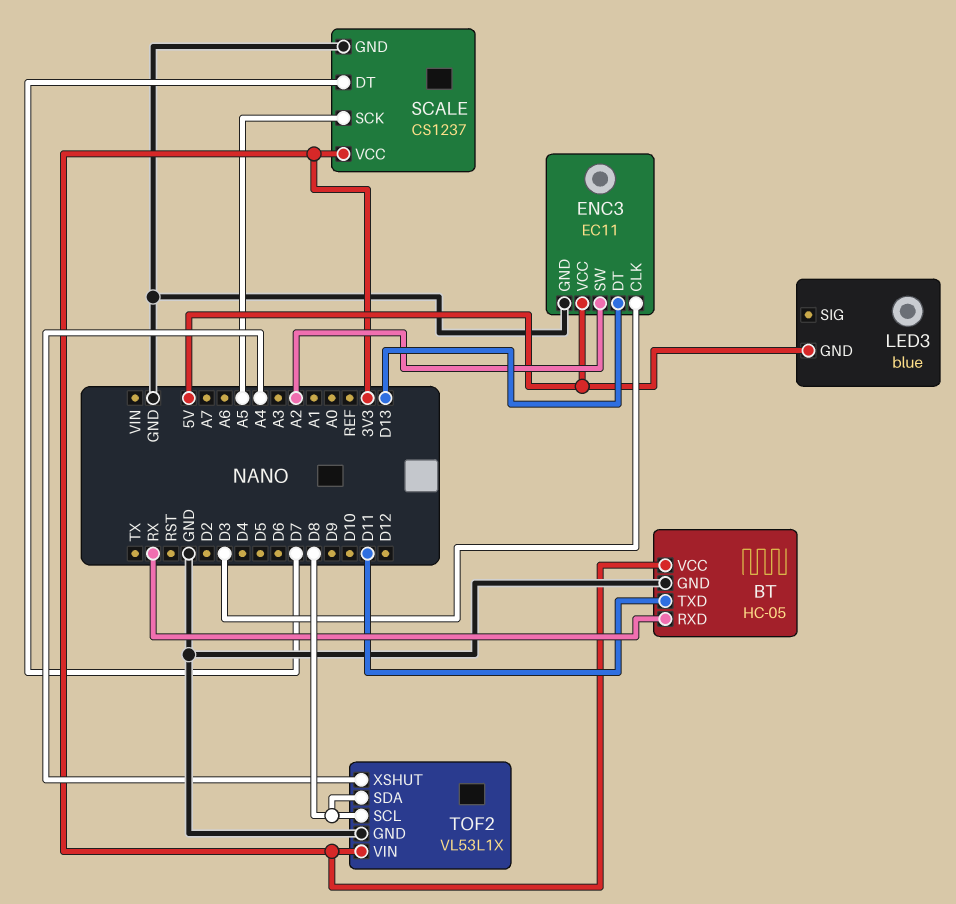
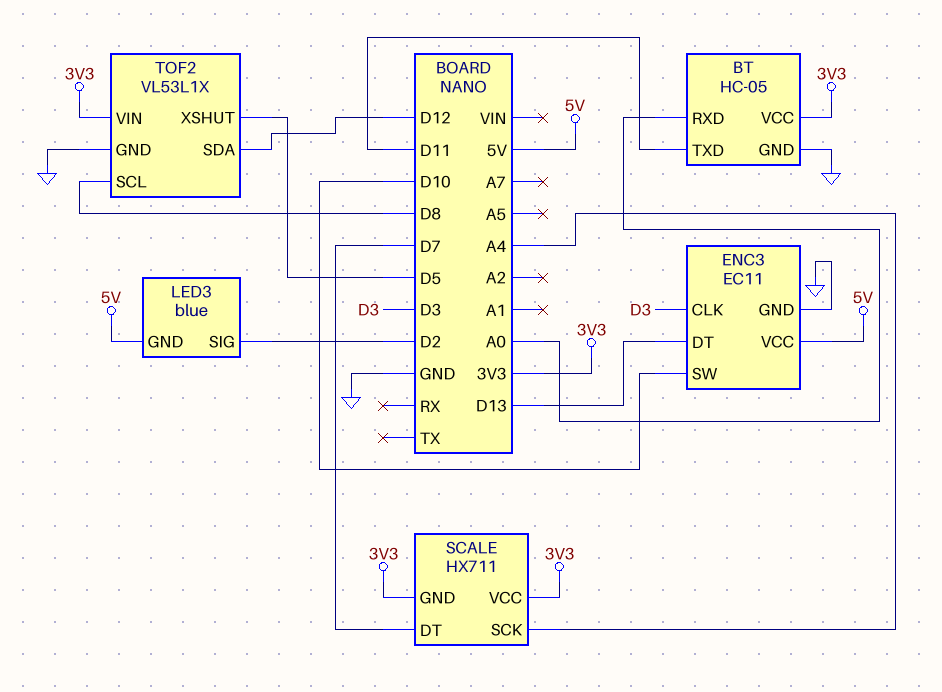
BT pin RXD: RX -> A0
ENC3 pin SW: A2 -> D10
LED3 pin SIG: none -> D2
SCALE: CS1237 -> HX711
SCALE pin GND: GND -> 3V3
SCALE pin SCK: A5 -> A4
TOF2 pin SDA: D8 -> D12
TOF2 pin XSHUT: A4 -> D5

